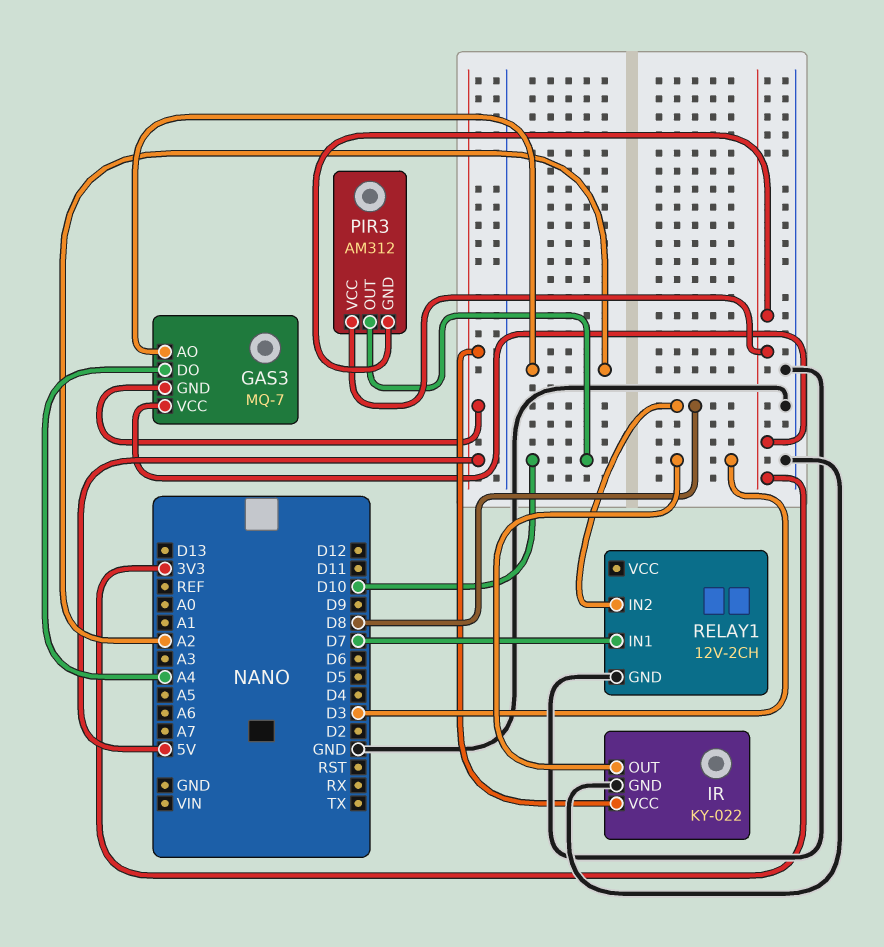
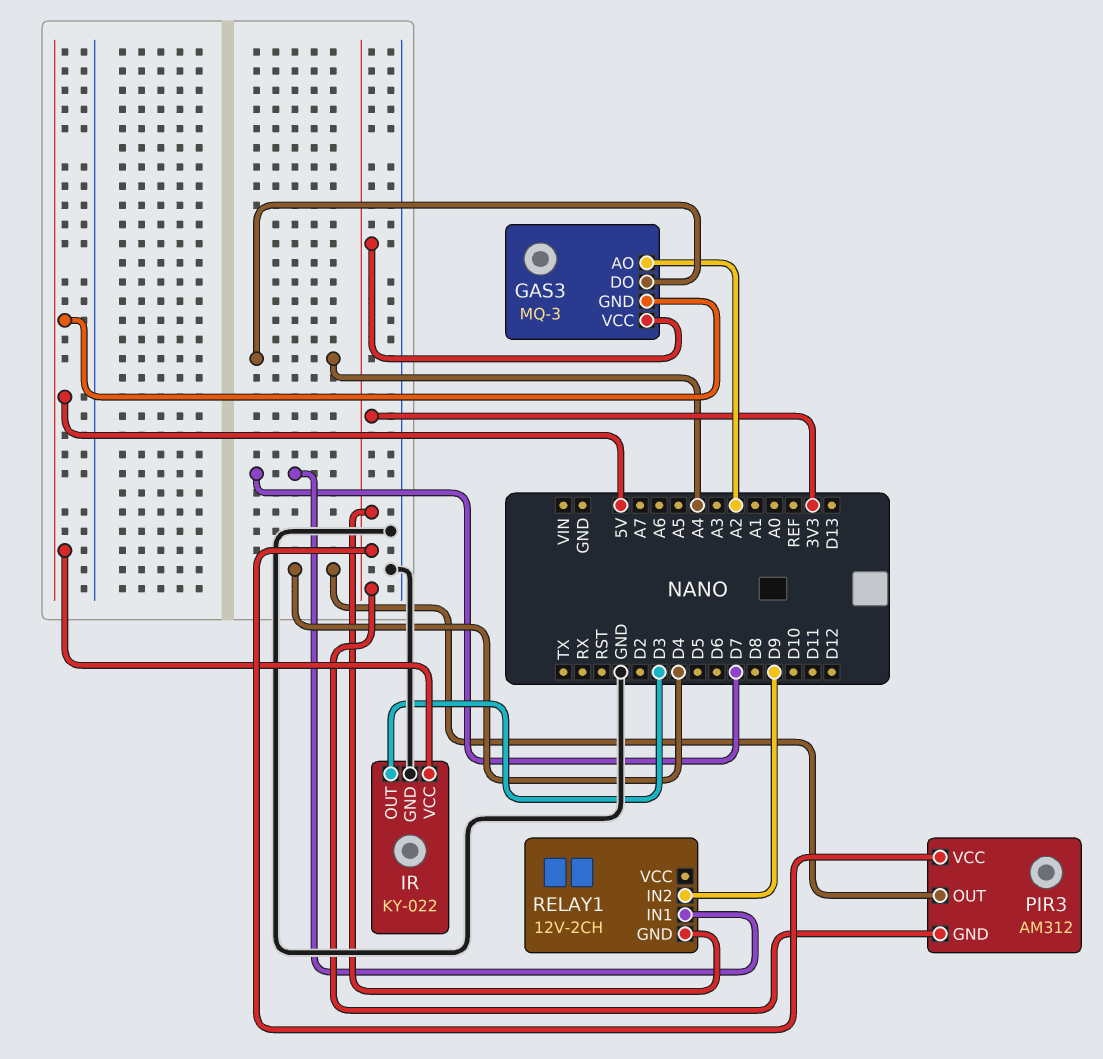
GAS3: MQ-7 -> MQ-3
PIR3 pin OUT: D10 -> D4
RELAY1 pin GND: GND -> 3V3
RELAY1 pin IN2: D8 -> D9

